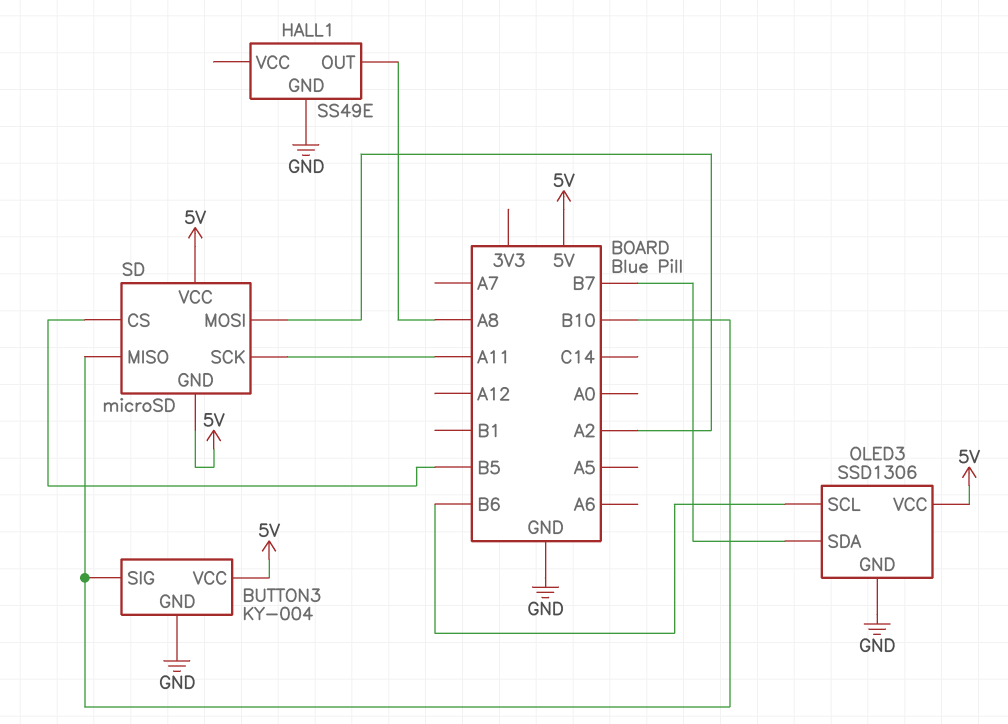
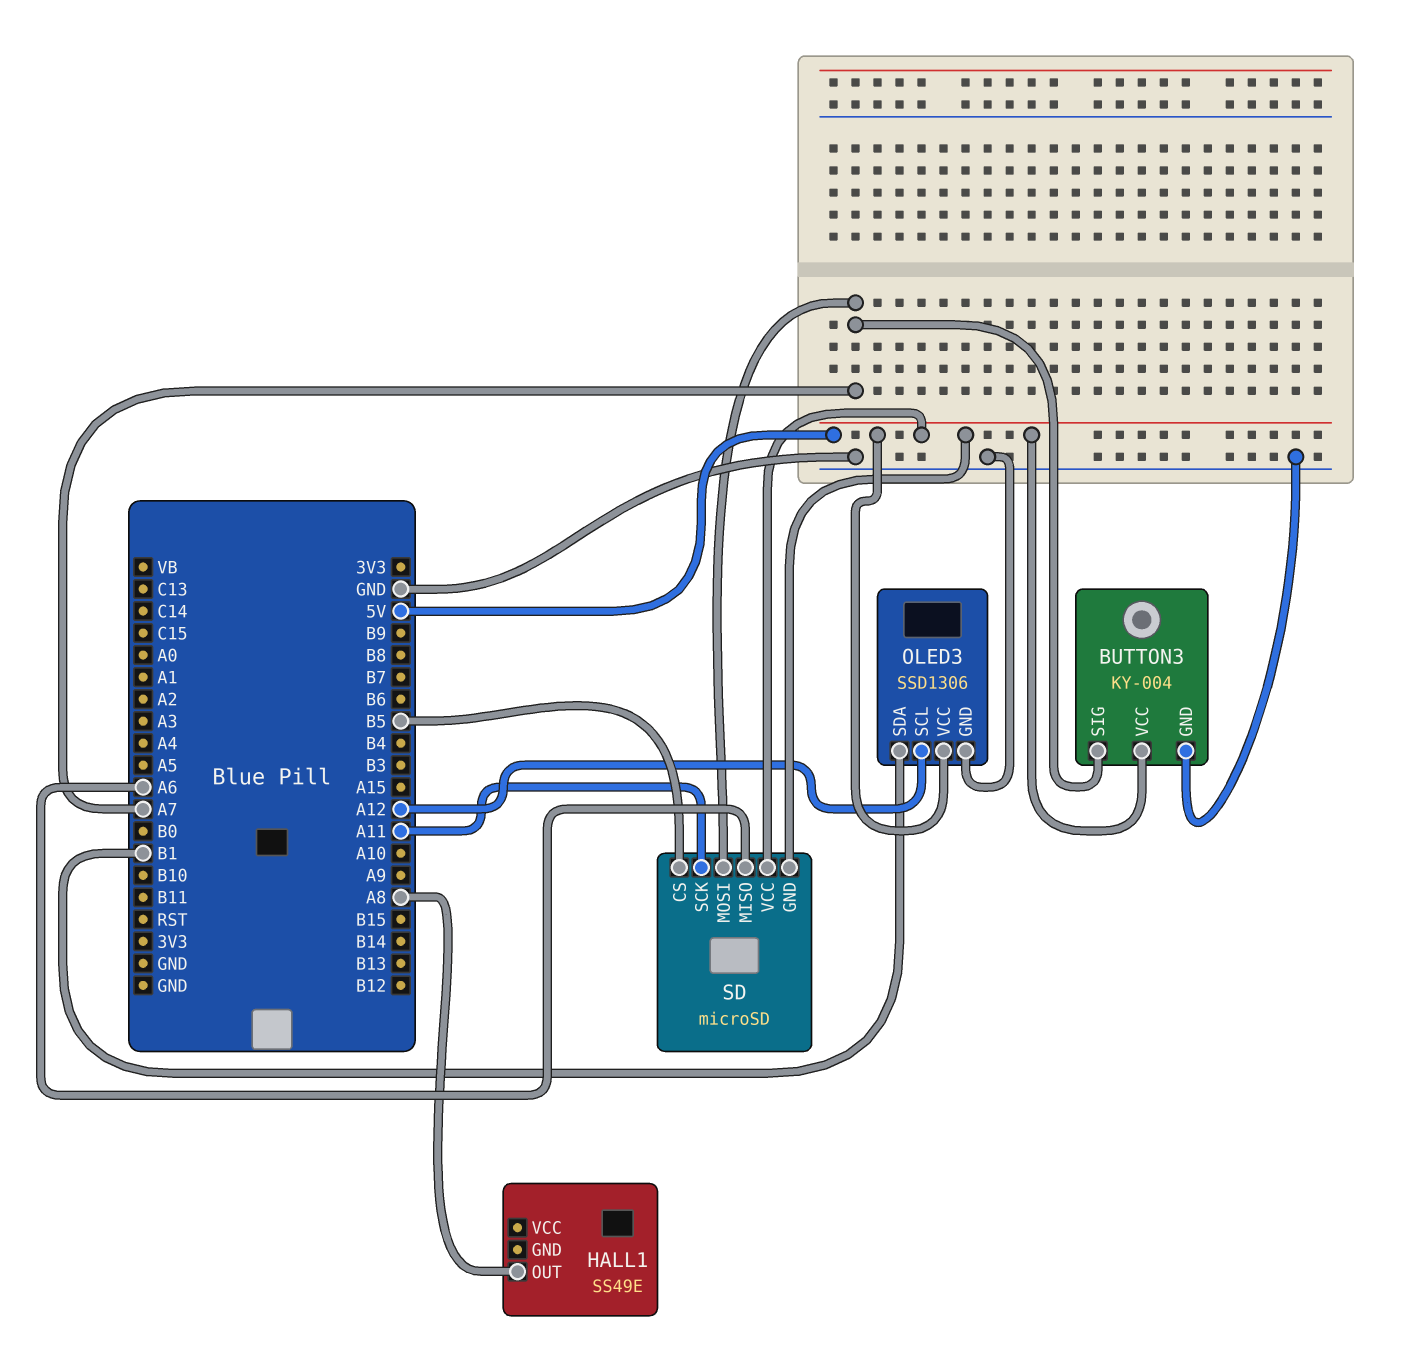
BUTTON3 pin SIG: B10 -> A7
HALL1 pin GND: GND -> none
OLED3 pin SCL: B6 -> A12
OLED3 pin SDA: B7 -> B1
SD pin MISO: B10 -> A6
SD pin MOSI: A2 -> A7

